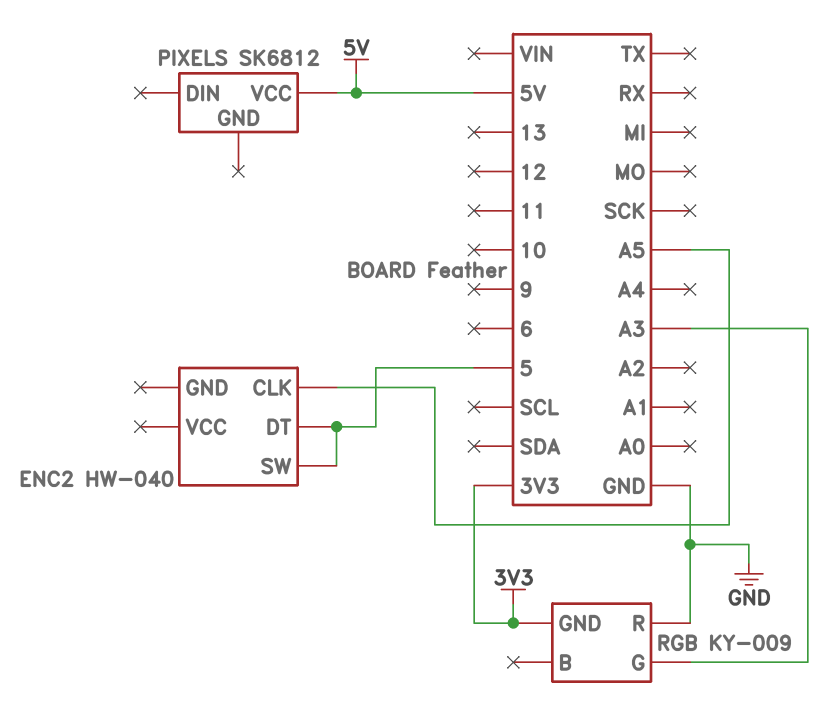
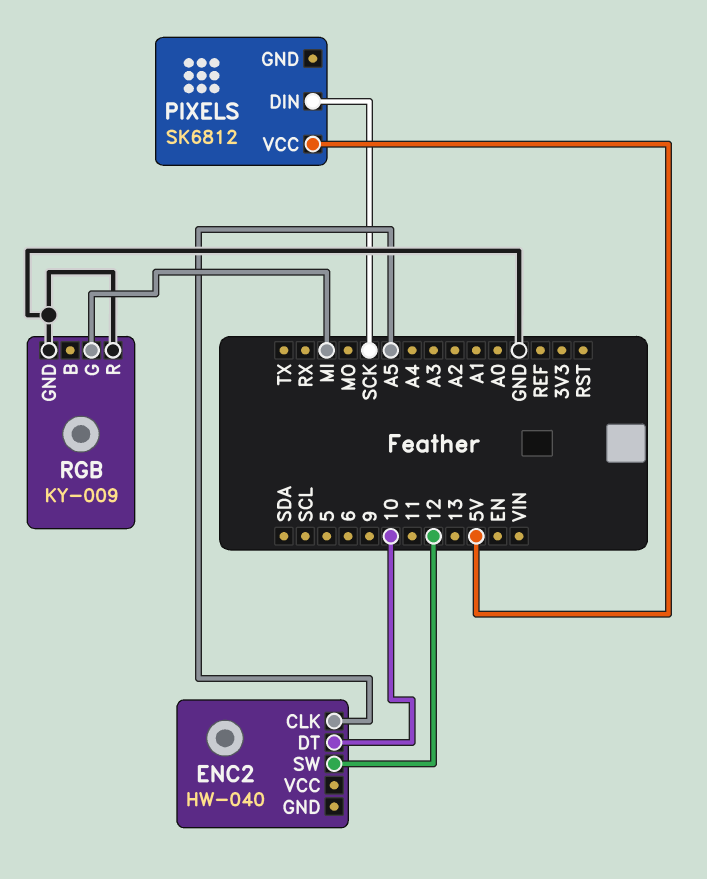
ENC2 pin DT: 5 -> 10
ENC2 pin SW: 5 -> 12
PIXELS pin DIN: none -> SCK
RGB pin G: A3 -> MI
RGB pin GND: 3V3 -> GND

